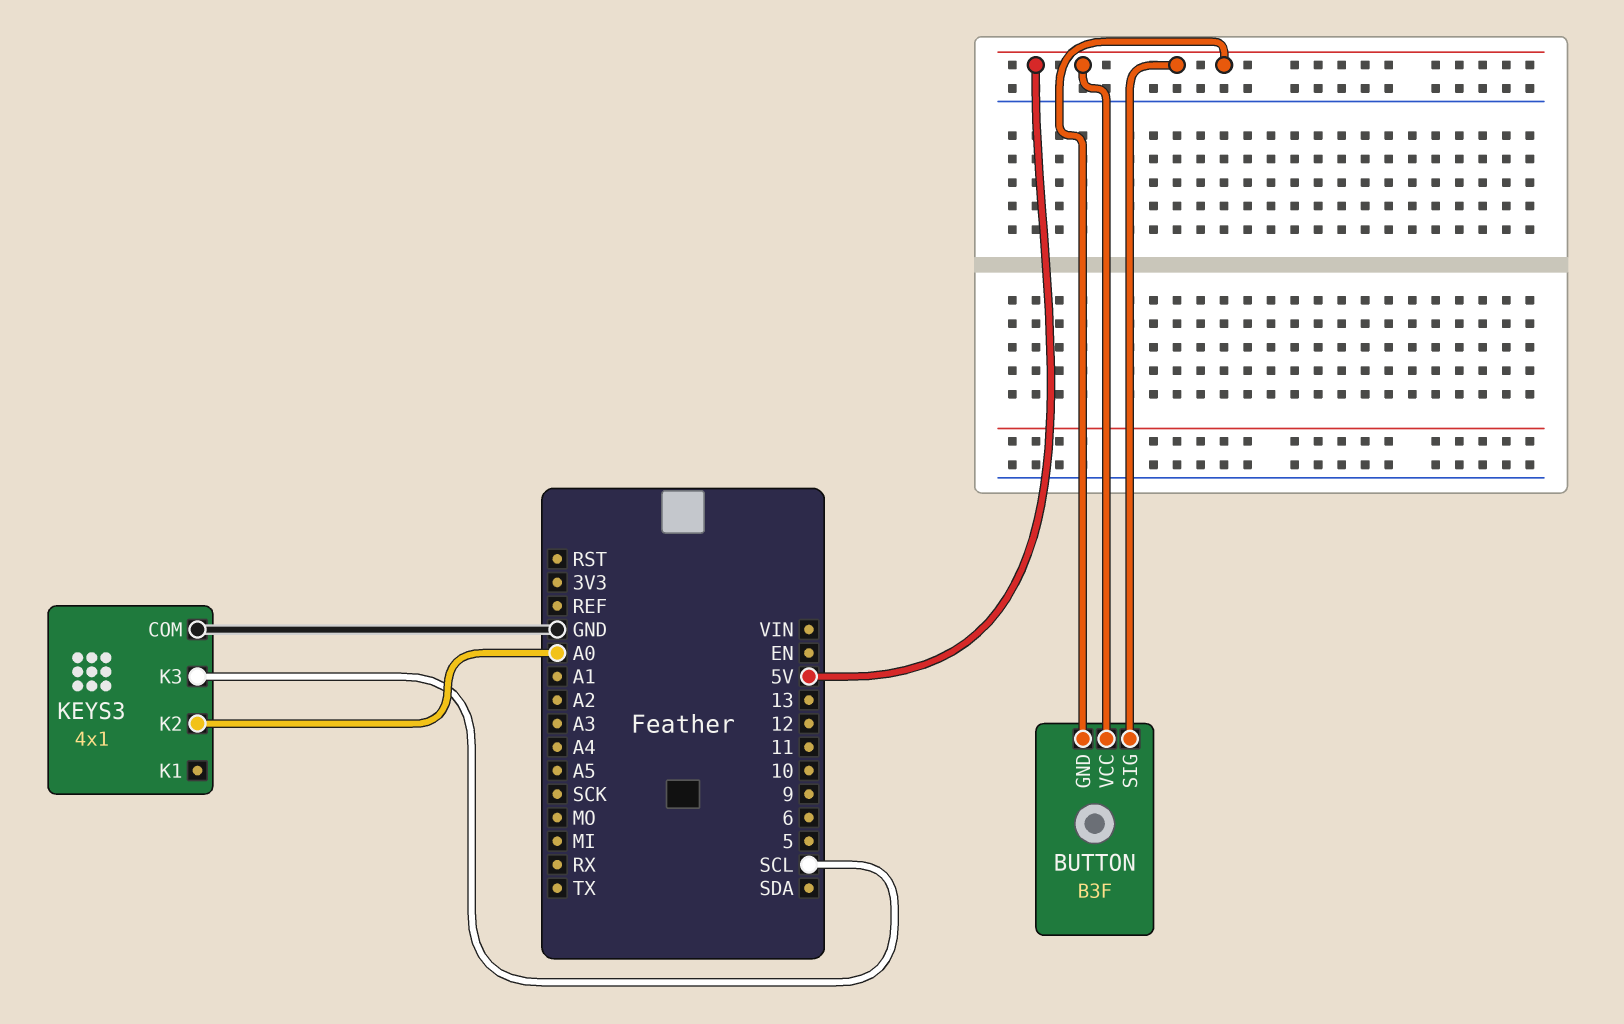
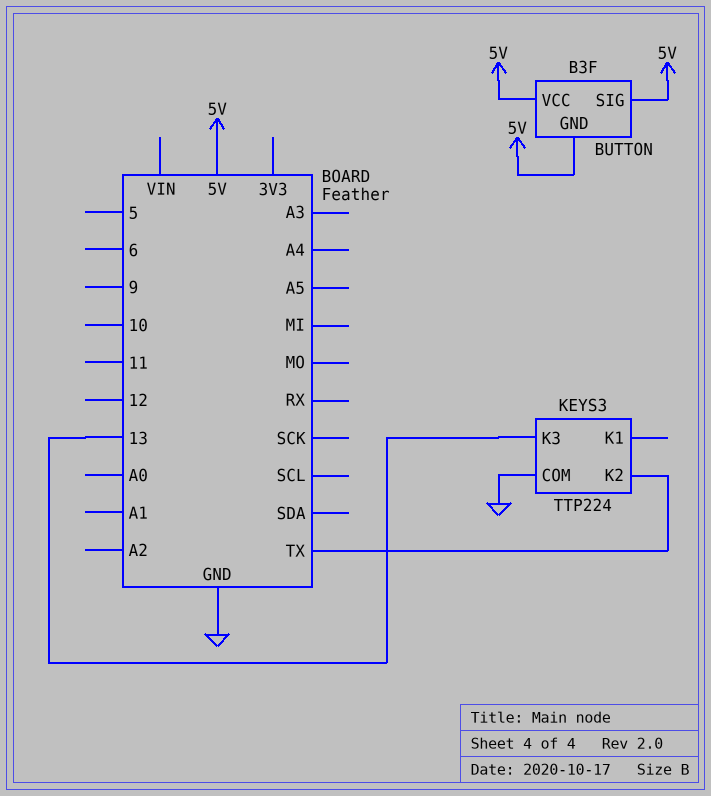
KEYS3: 4x1 -> TTP224
KEYS3 pin K2: A0 -> TX
KEYS3 pin K3: SCL -> 13

